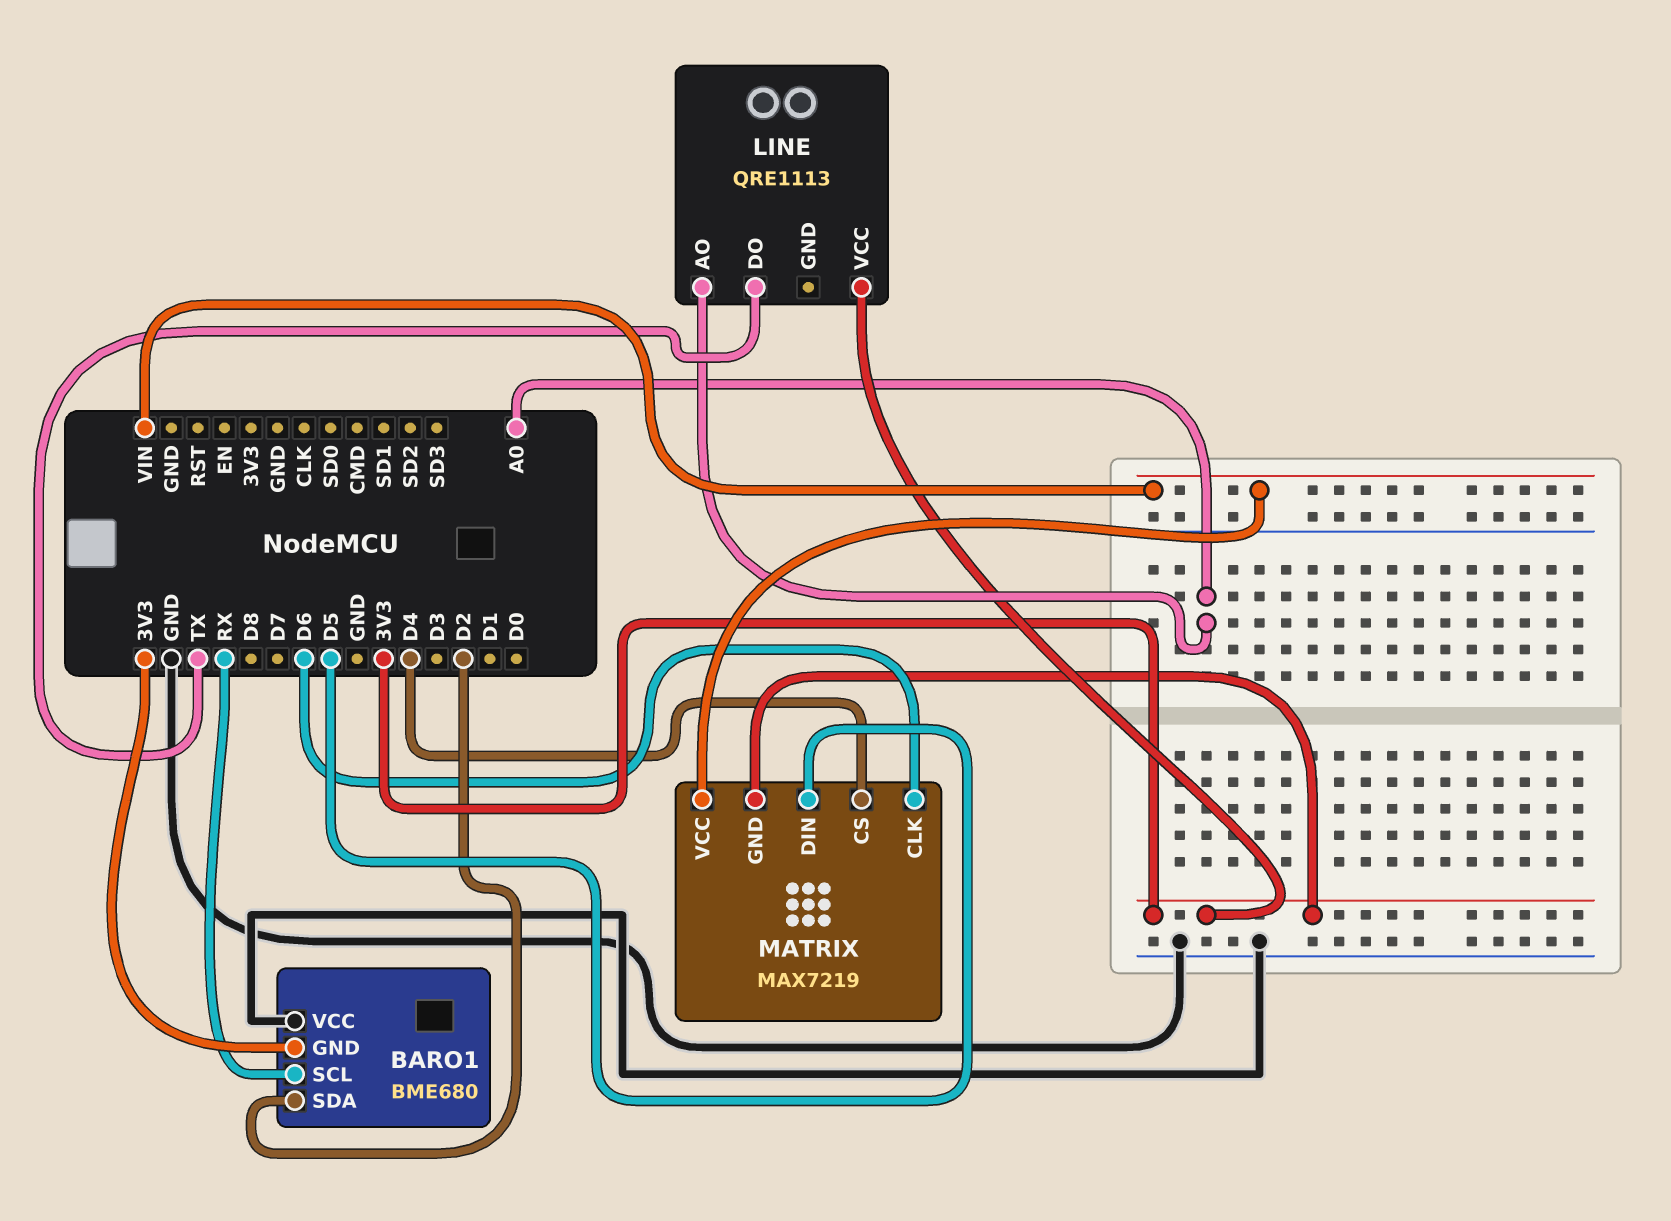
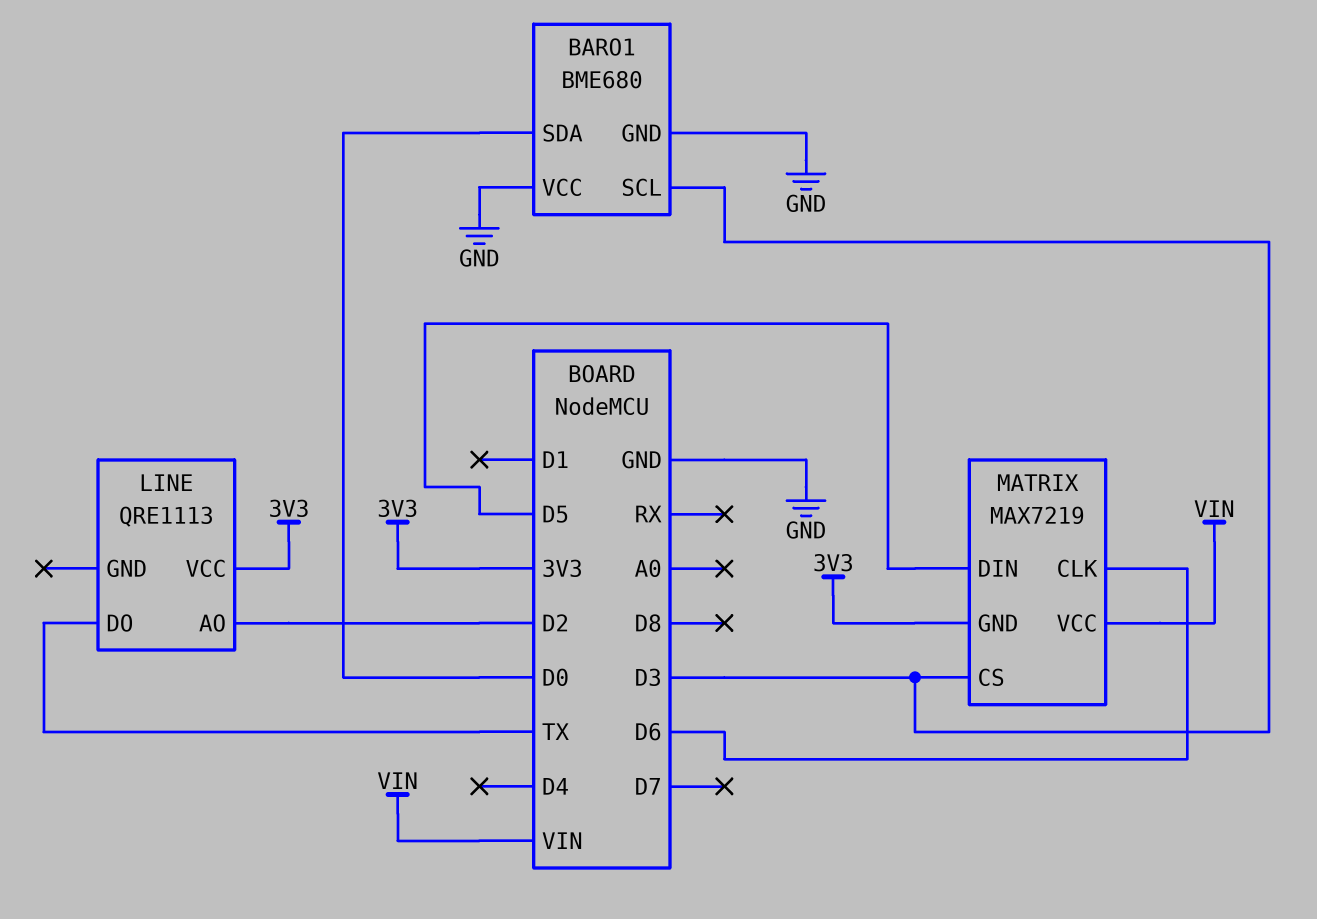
BARO1 pin GND: 3V3 -> GND
BARO1 pin SCL: RX -> D3
BARO1 pin SDA: D2 -> D0
LINE pin AO: A0 -> D2
MATRIX pin CS: D4 -> D3

